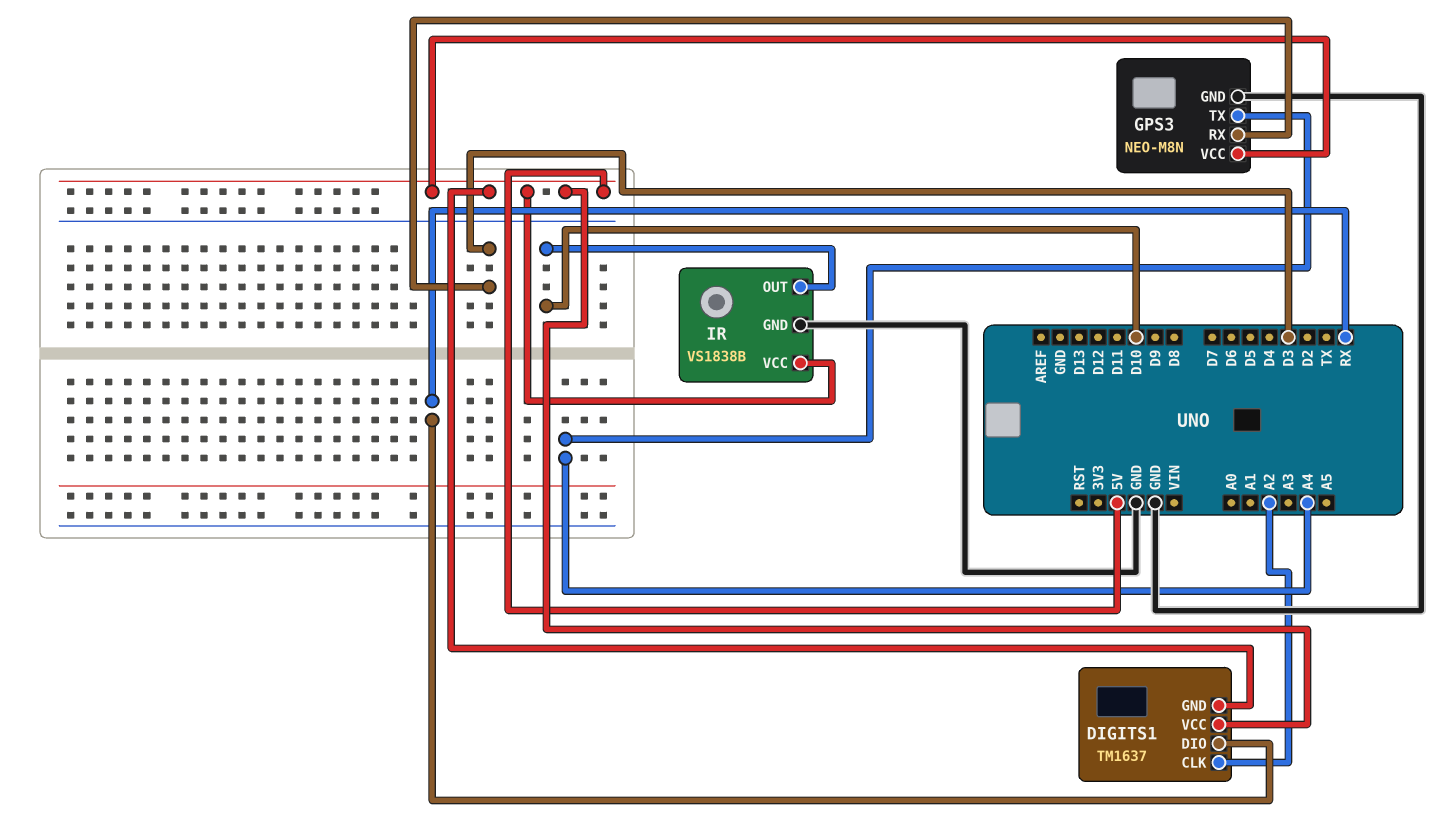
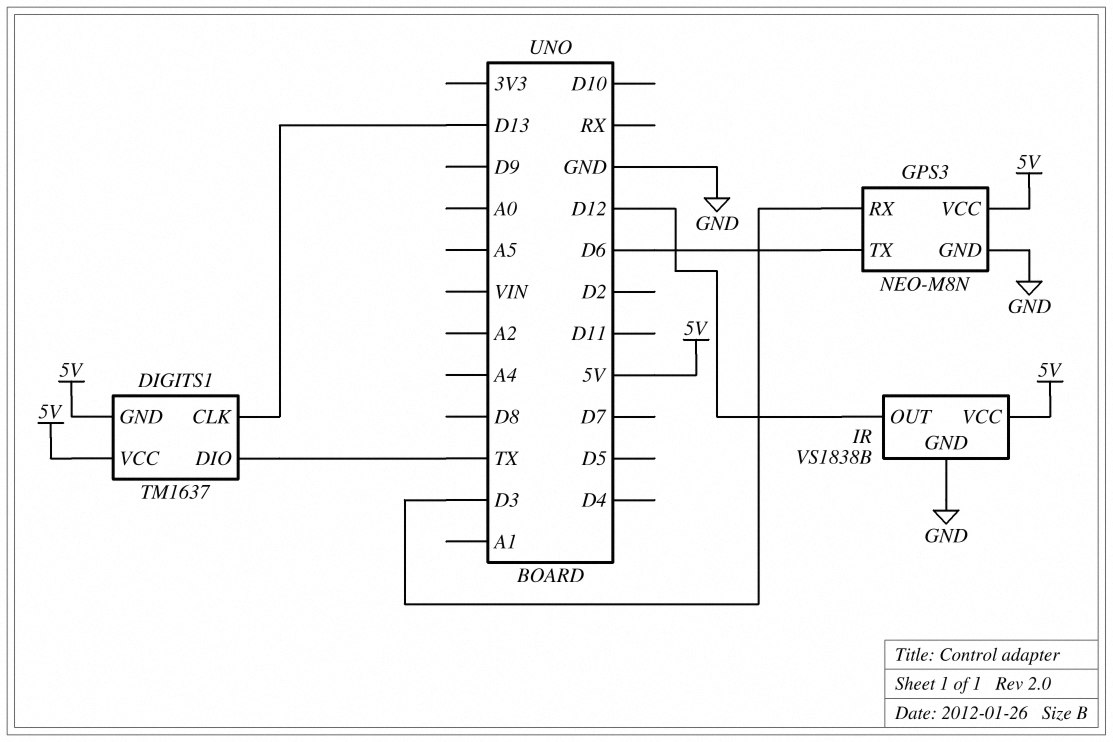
DIGITS1 pin CLK: A2 -> D13
DIGITS1 pin DIO: RX -> TX
GPS3 pin TX: A4 -> D6
IR pin OUT: D10 -> D12

